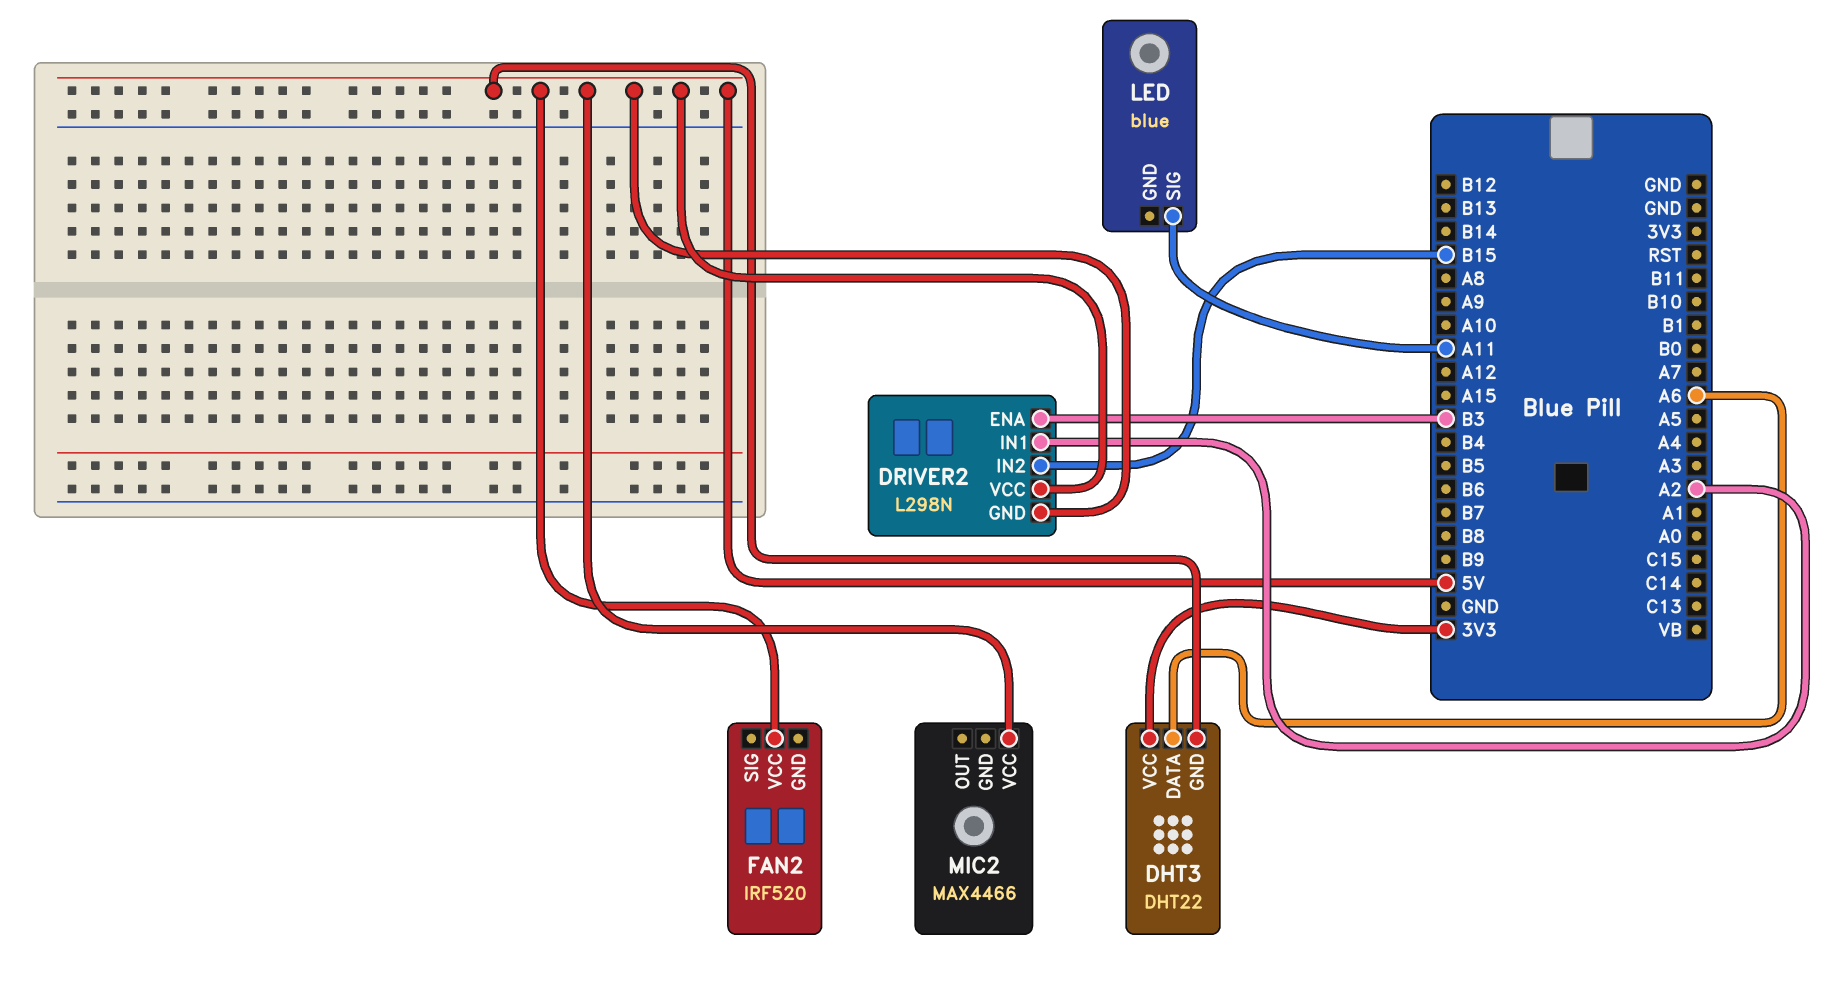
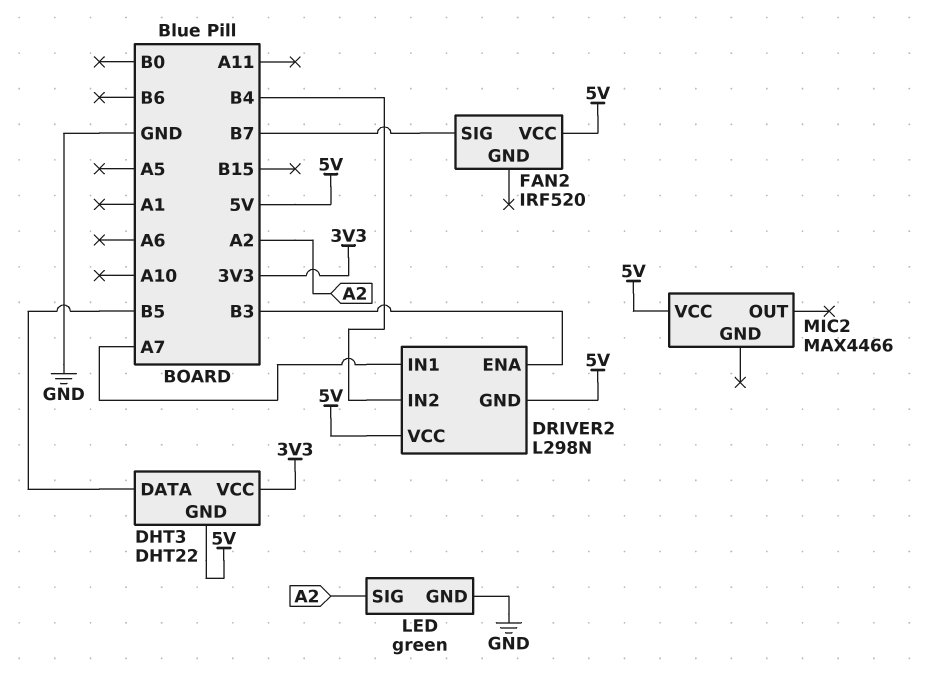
DHT3 pin DATA: A6 -> B5
DRIVER2 pin IN1: A2 -> A7
DRIVER2 pin IN2: B15 -> B4
FAN2 pin SIG: none -> B7
LED: blue -> green
LED pin GND: none -> GND
LED pin SIG: A11 -> A2

